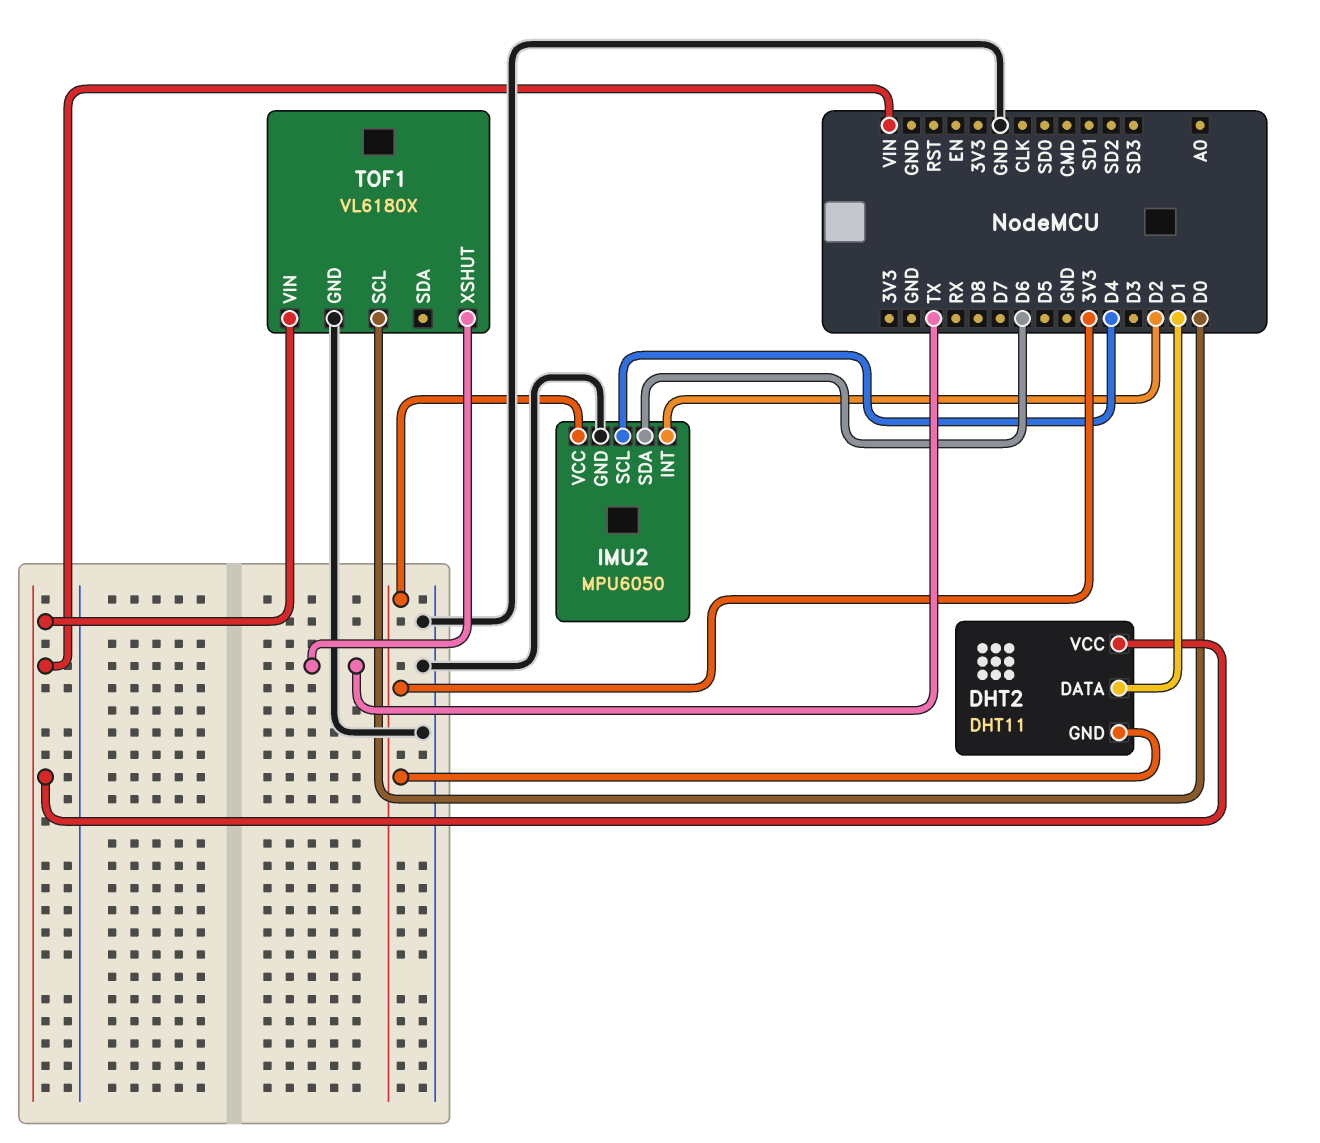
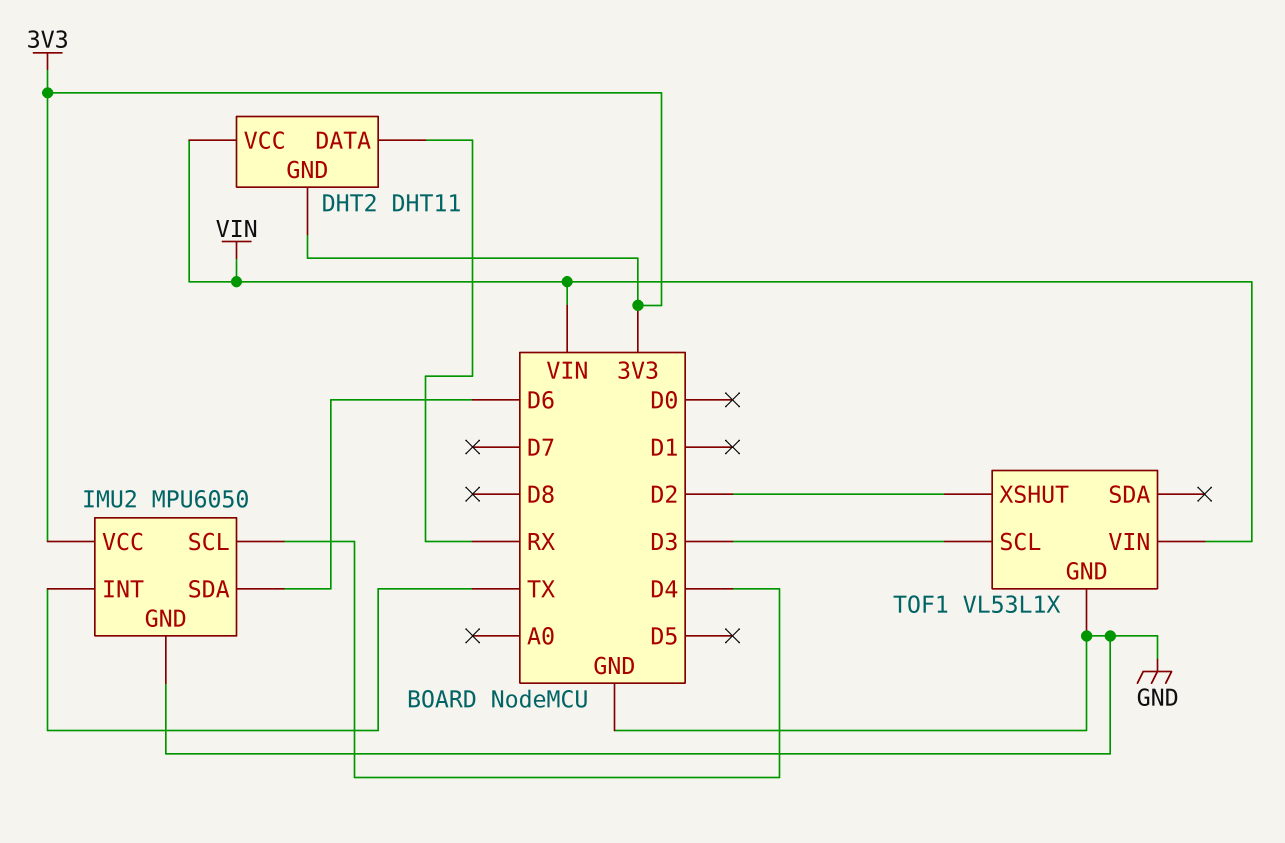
DHT2 pin DATA: D1 -> RX
IMU2 pin INT: D2 -> TX
TOF1: VL6180X -> VL53L1X
TOF1 pin SCL: D0 -> D3
TOF1 pin XSHUT: TX -> D2

